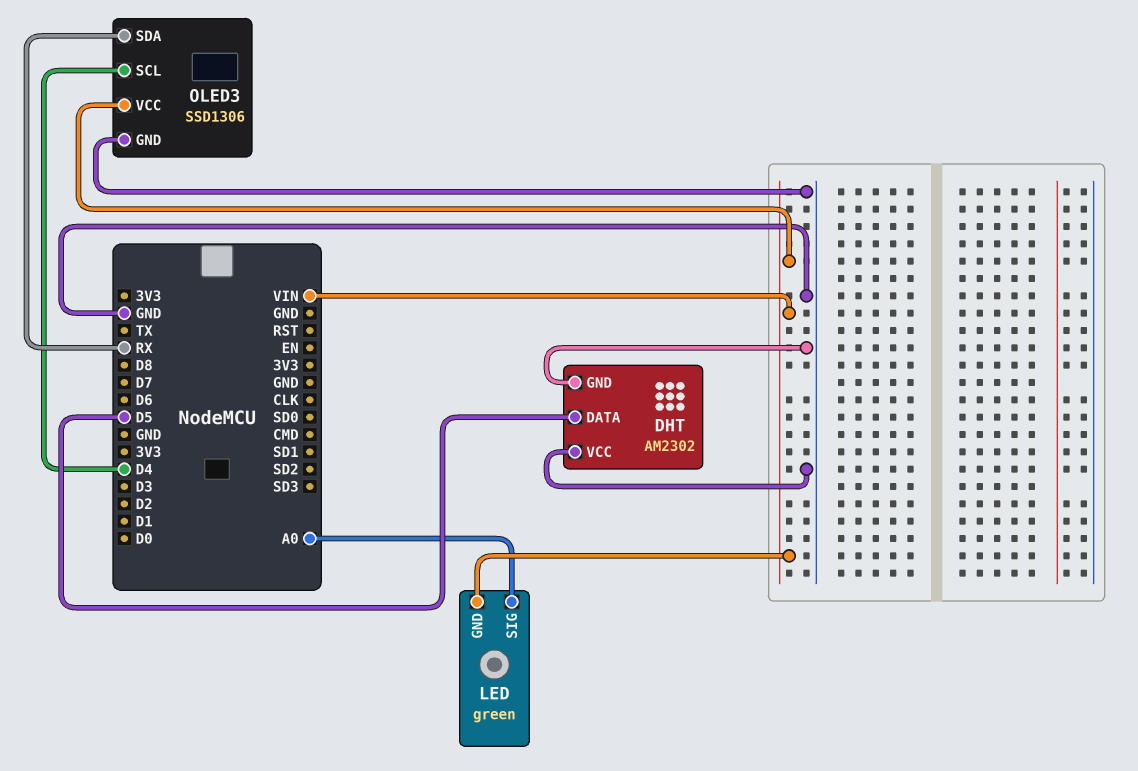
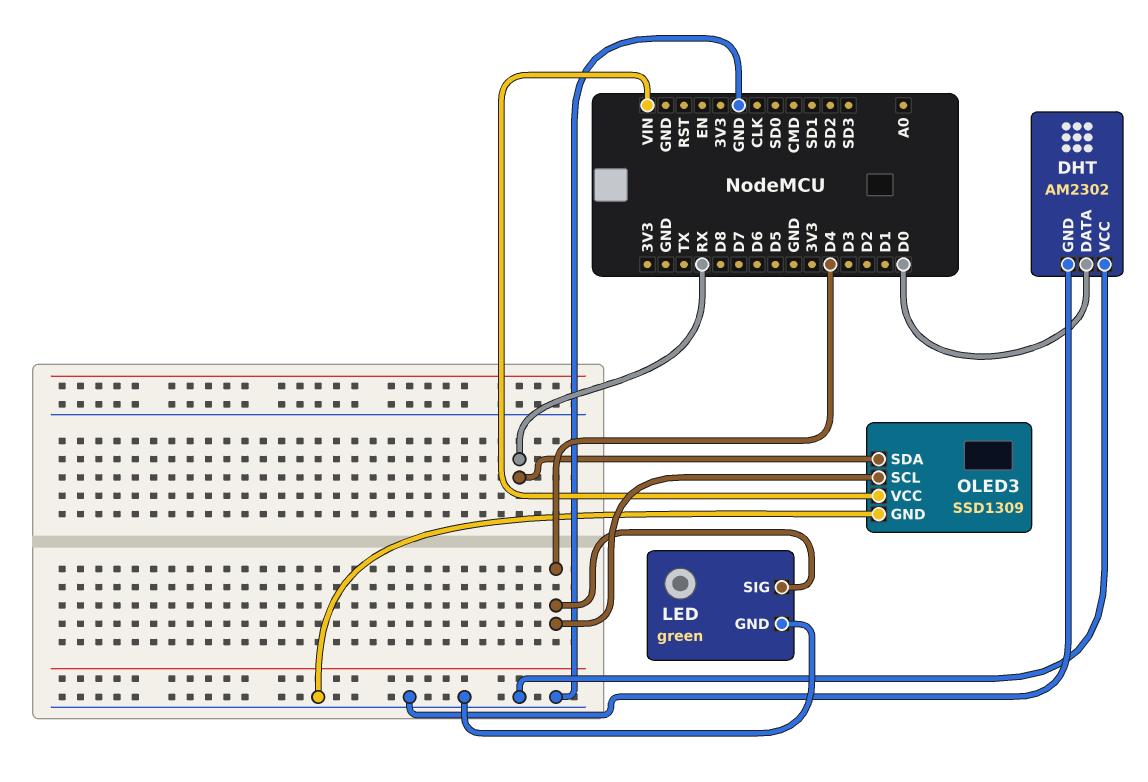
DHT pin DATA: D5 -> D0
LED pin GND: VIN -> GND
LED pin SIG: A0 -> D4
OLED3: SSD1306 -> SSD1309

